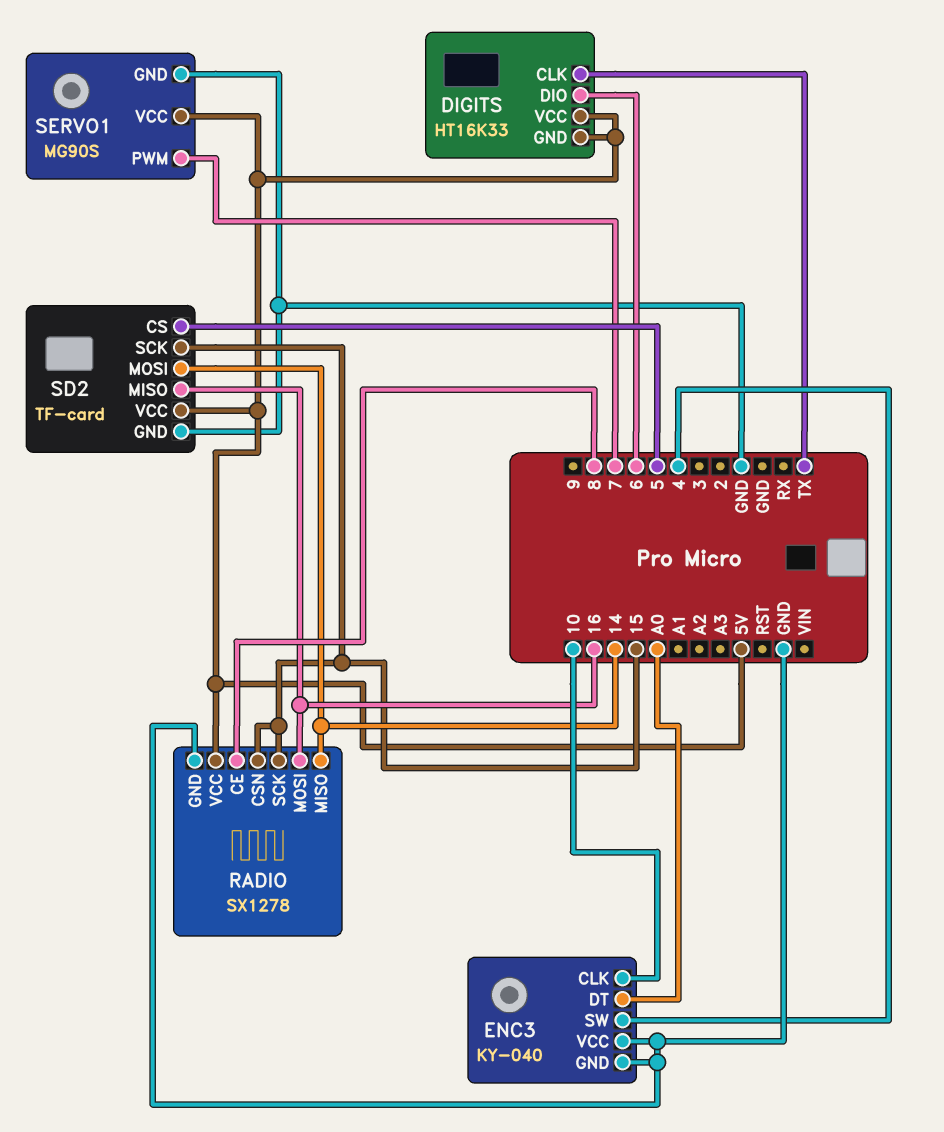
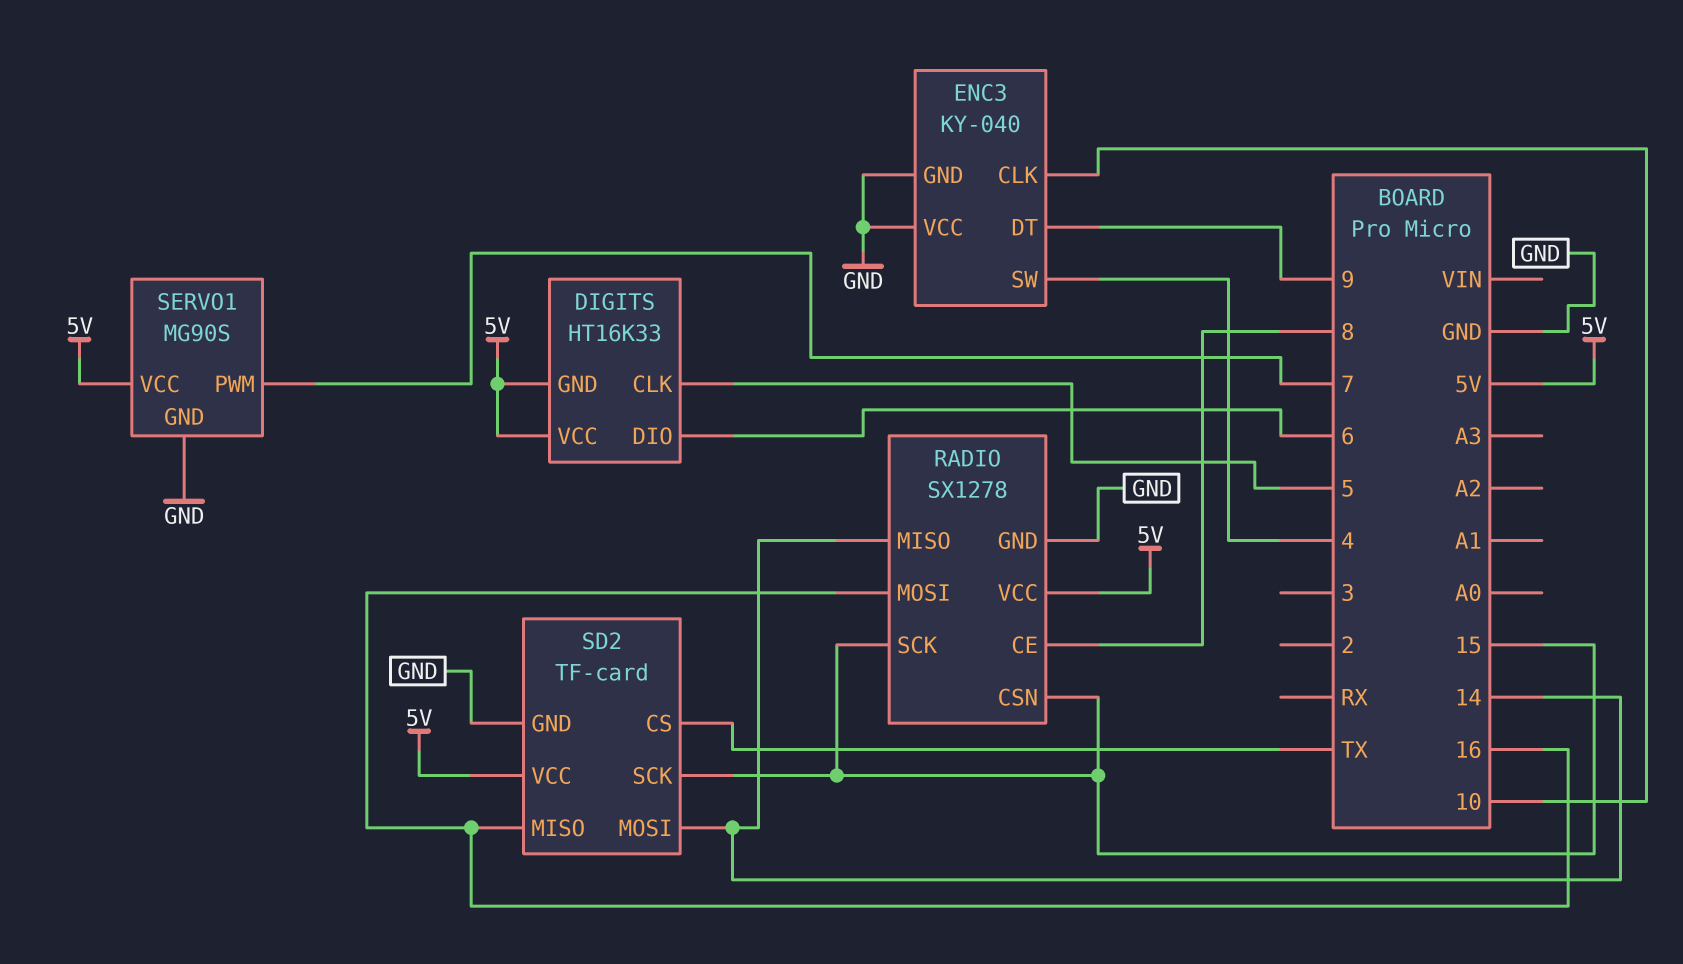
DIGITS pin CLK: TX -> 5
ENC3 pin DT: A0 -> 9
SD2 pin CS: 5 -> TX

